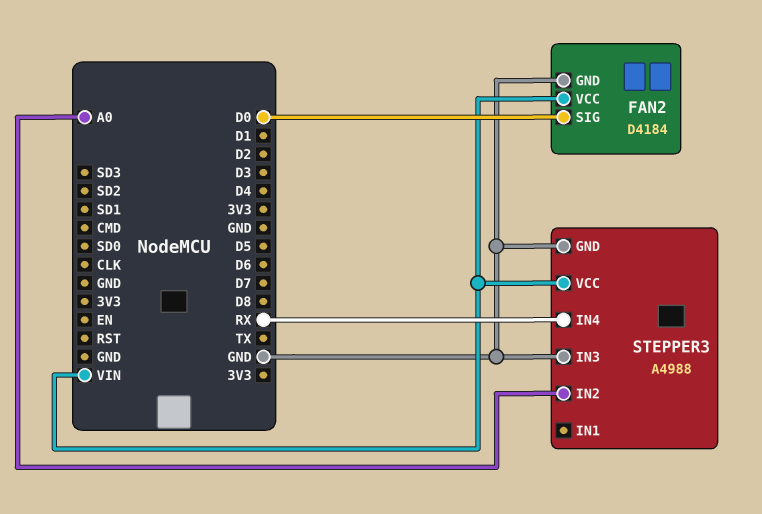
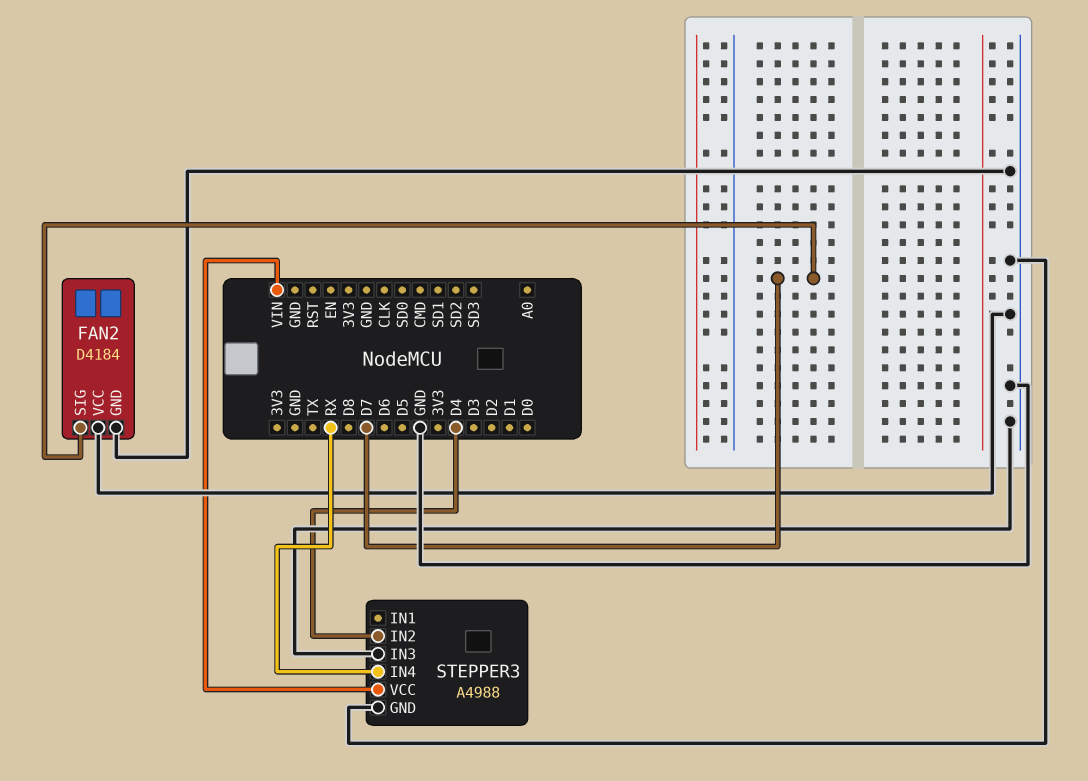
FAN2 pin SIG: D0 -> D7
FAN2 pin VCC: VIN -> GND
STEPPER3 pin IN2: A0 -> D4

